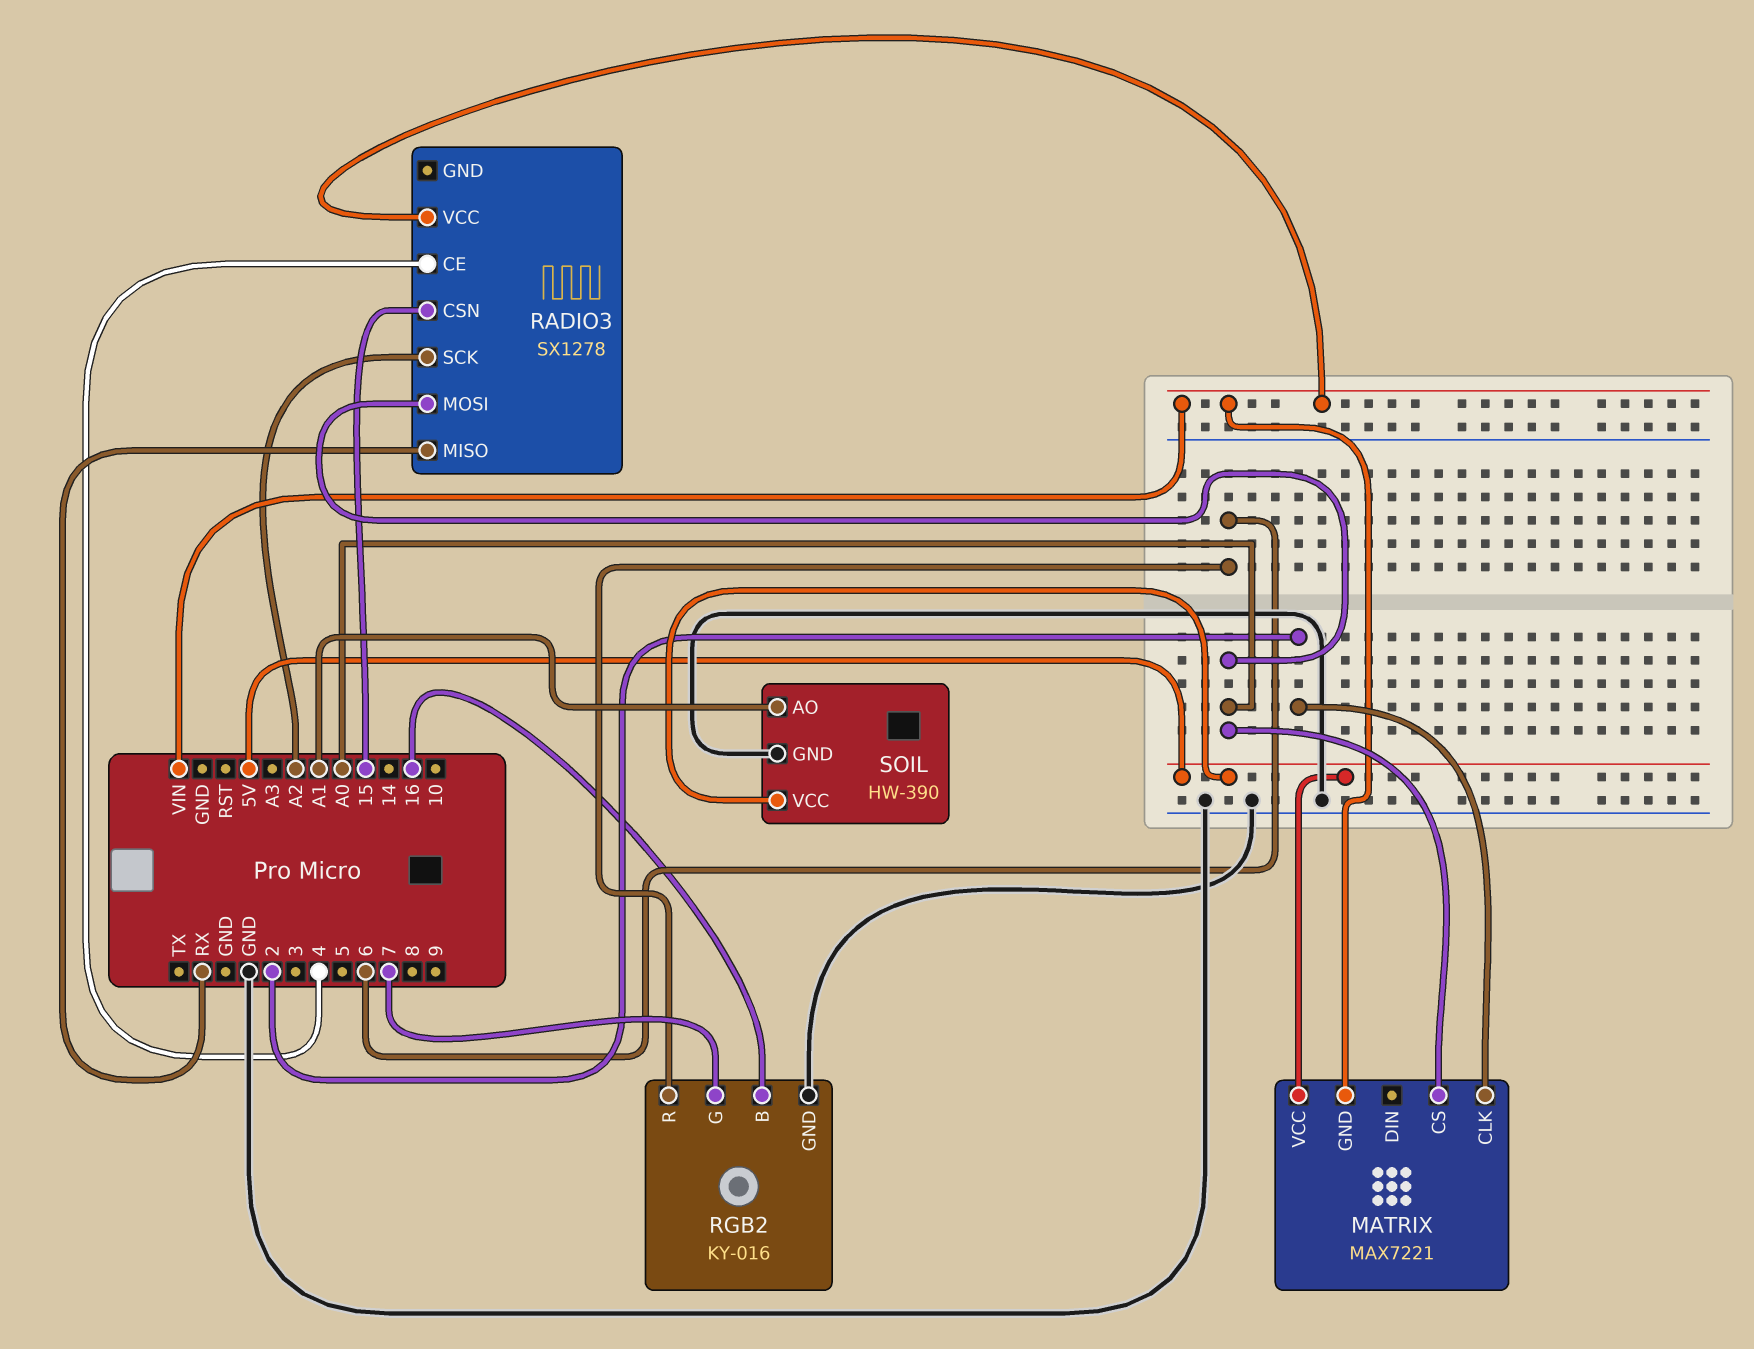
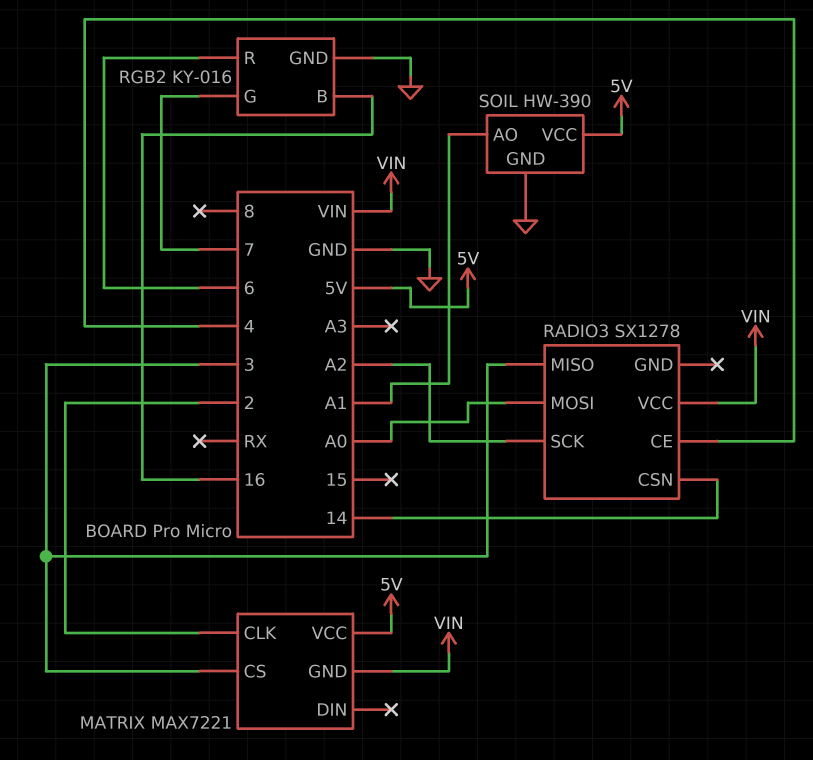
MATRIX pin CS: A0 -> 3
RADIO3 pin CSN: 15 -> 14
RADIO3 pin MISO: RX -> 3

